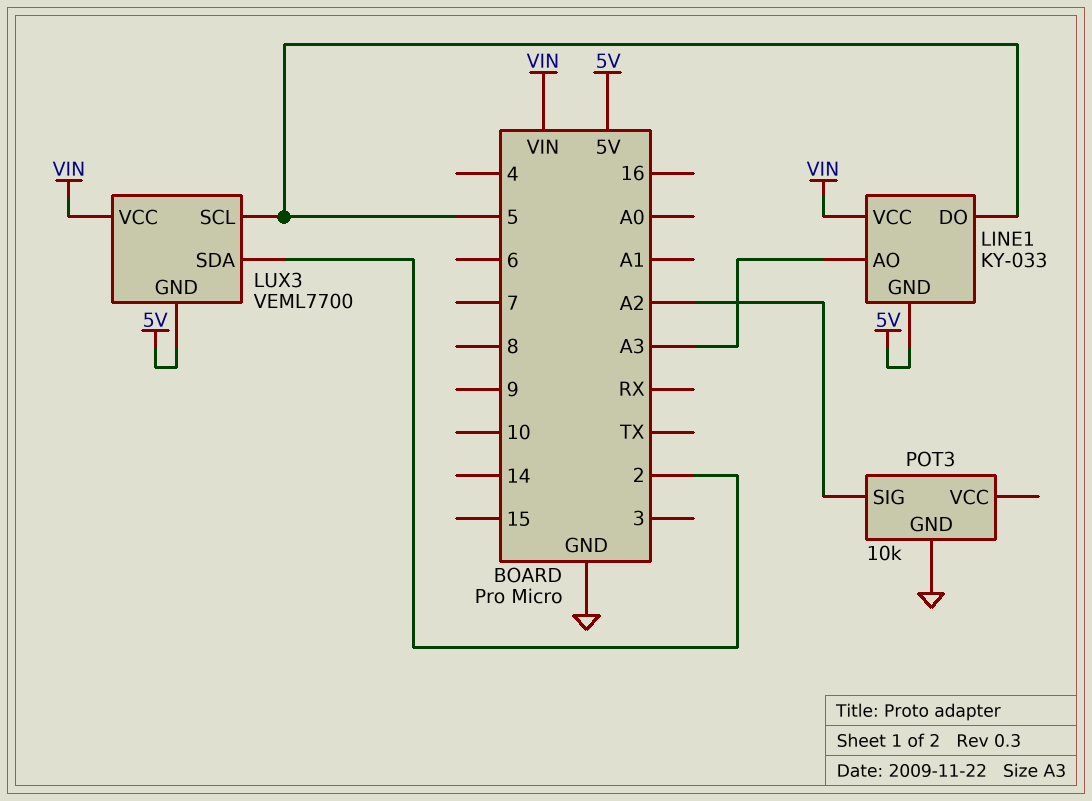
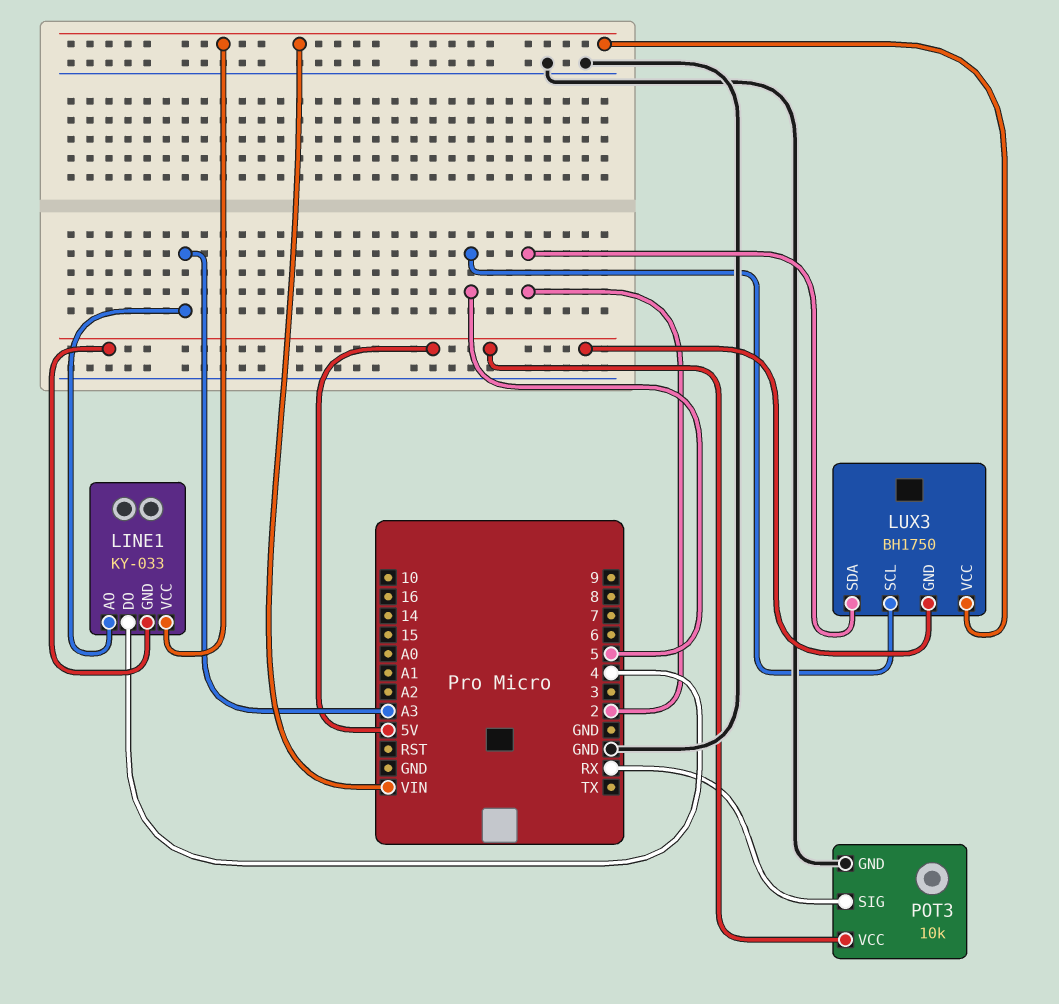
LINE1 pin DO: 5 -> 4
LUX3: VEML7700 -> BH1750
POT3 pin SIG: A2 -> RX
POT3 pin VCC: none -> 5V

